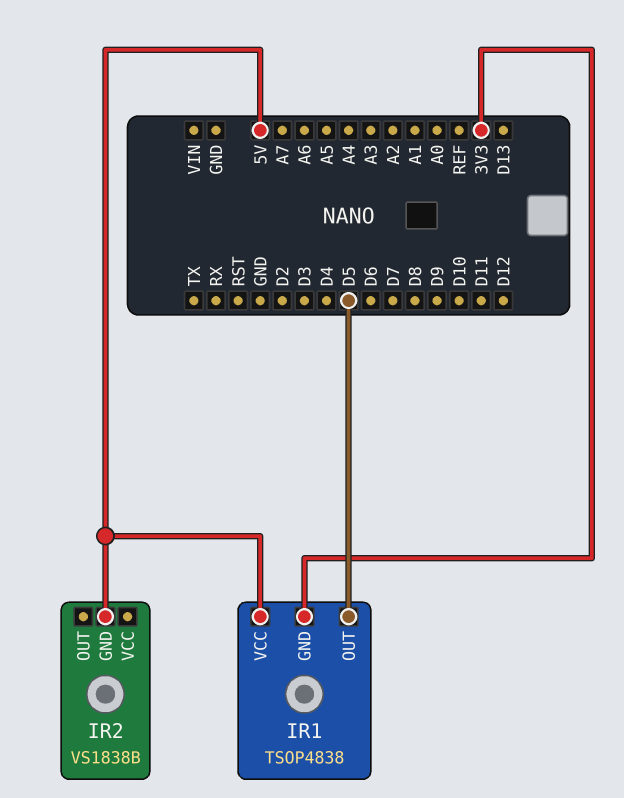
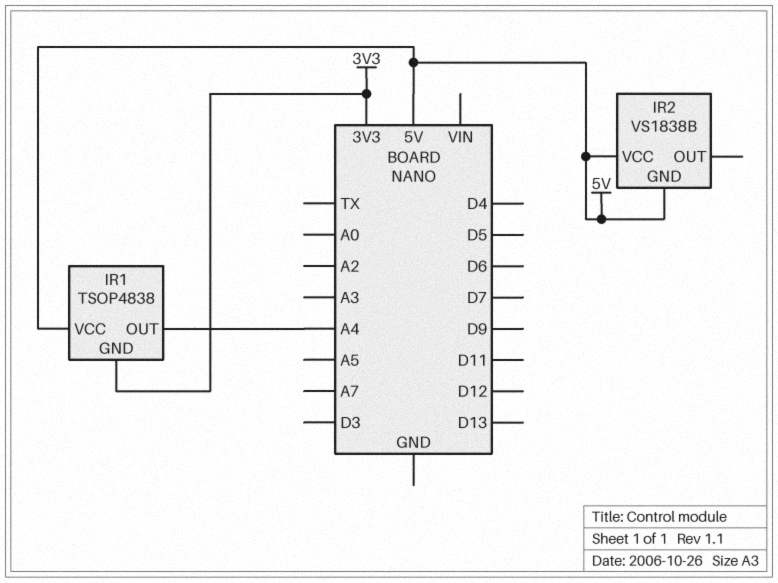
IR1 pin OUT: D5 -> A4
IR2 pin VCC: none -> 5V

